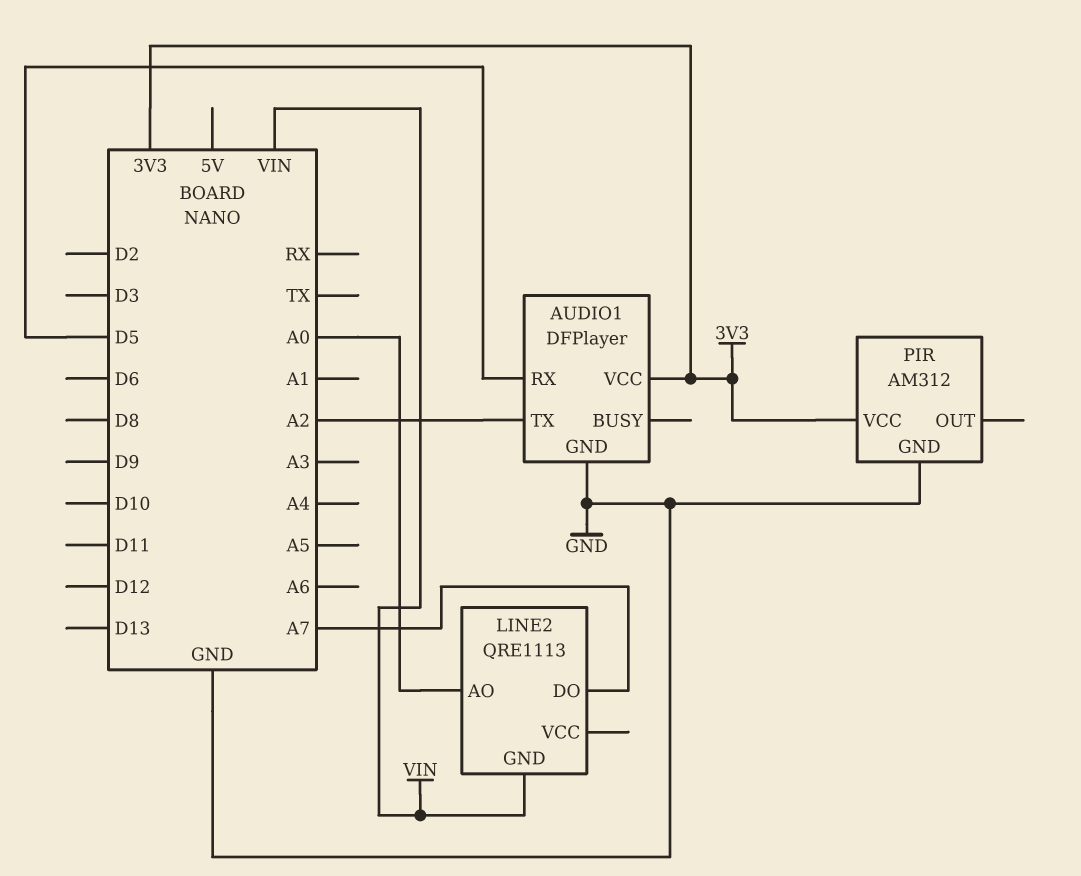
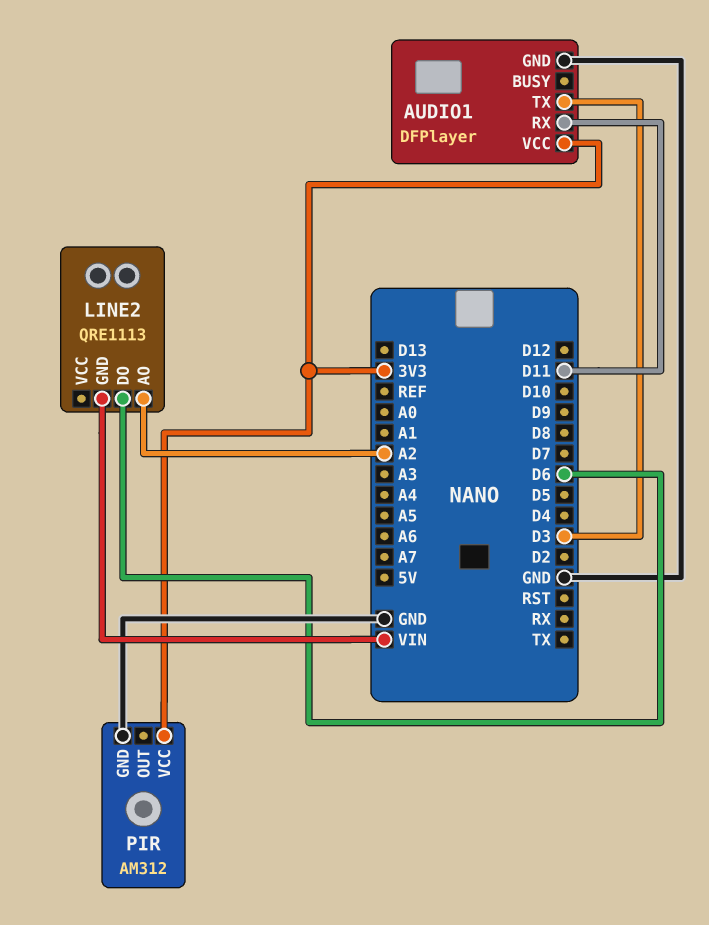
AUDIO1 pin RX: D5 -> D11
AUDIO1 pin TX: A2 -> D3
LINE2 pin AO: A0 -> A2
LINE2 pin DO: A7 -> D6

